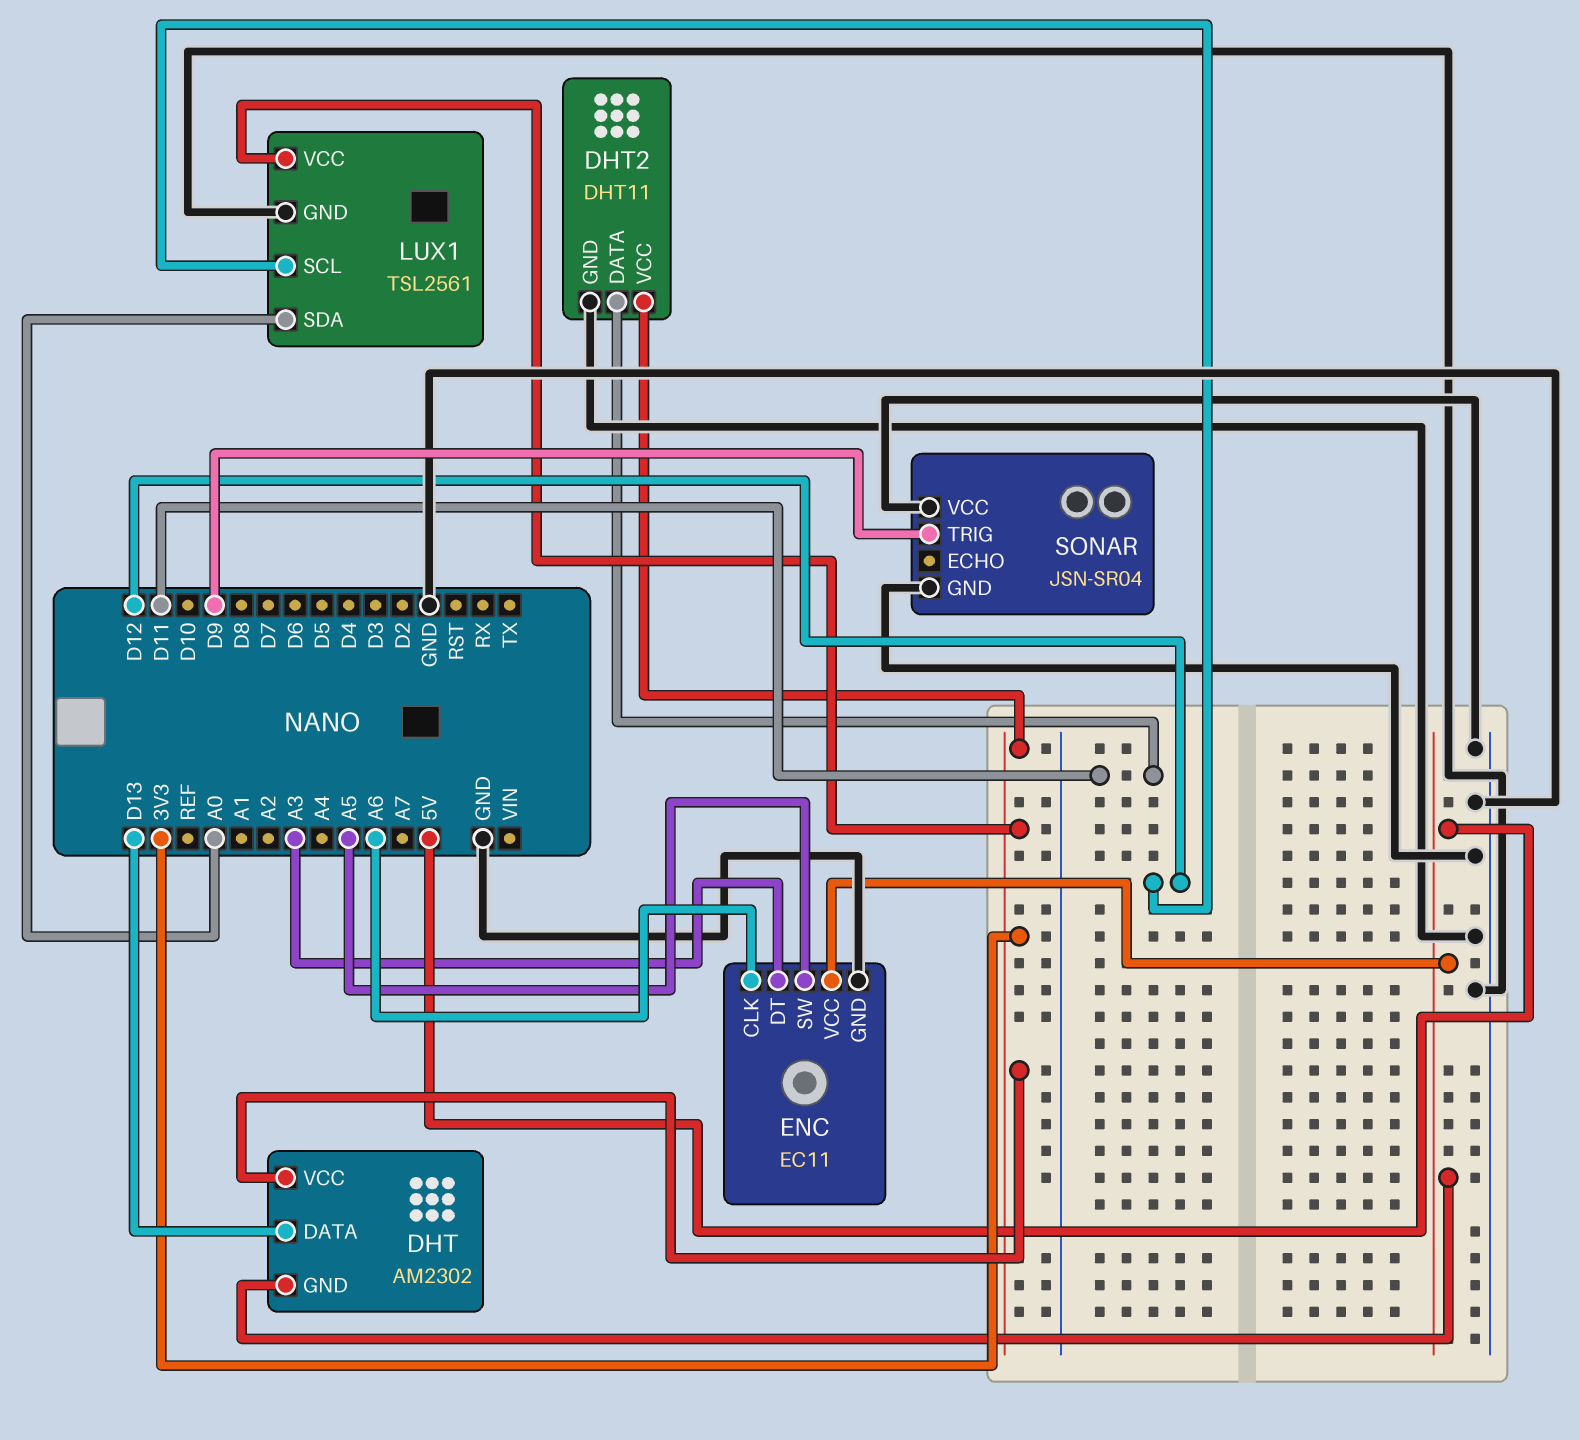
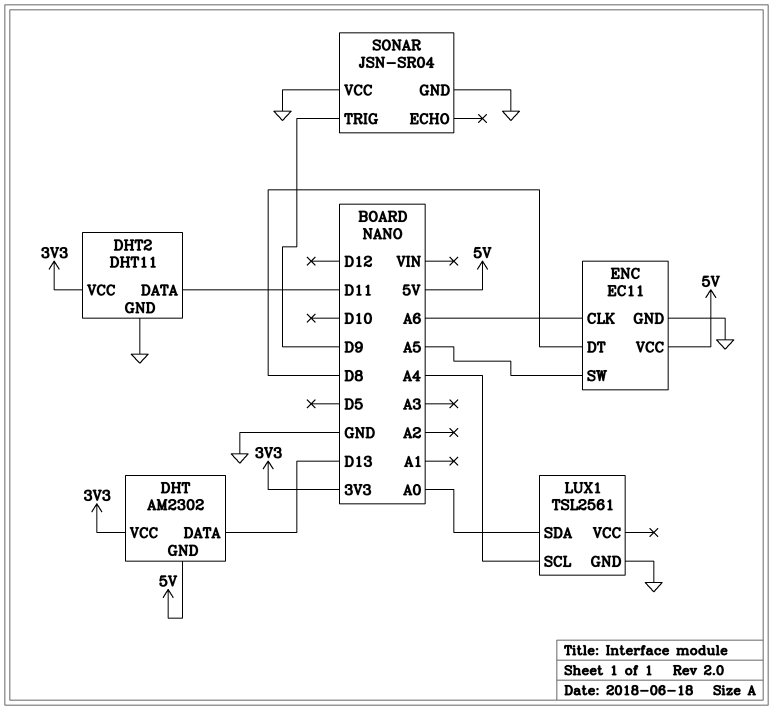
ENC pin DT: A3 -> D8
LUX1 pin SCL: D12 -> A4
LUX1 pin VCC: 3V3 -> none

